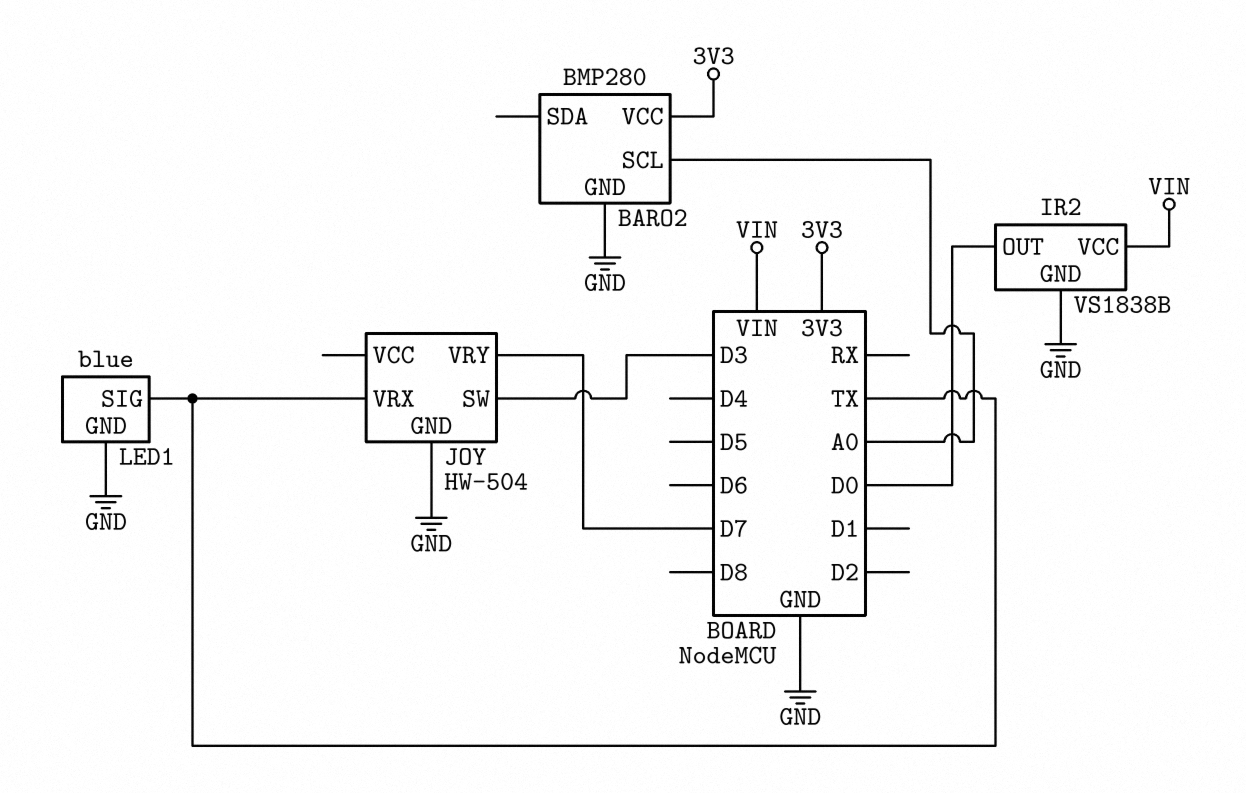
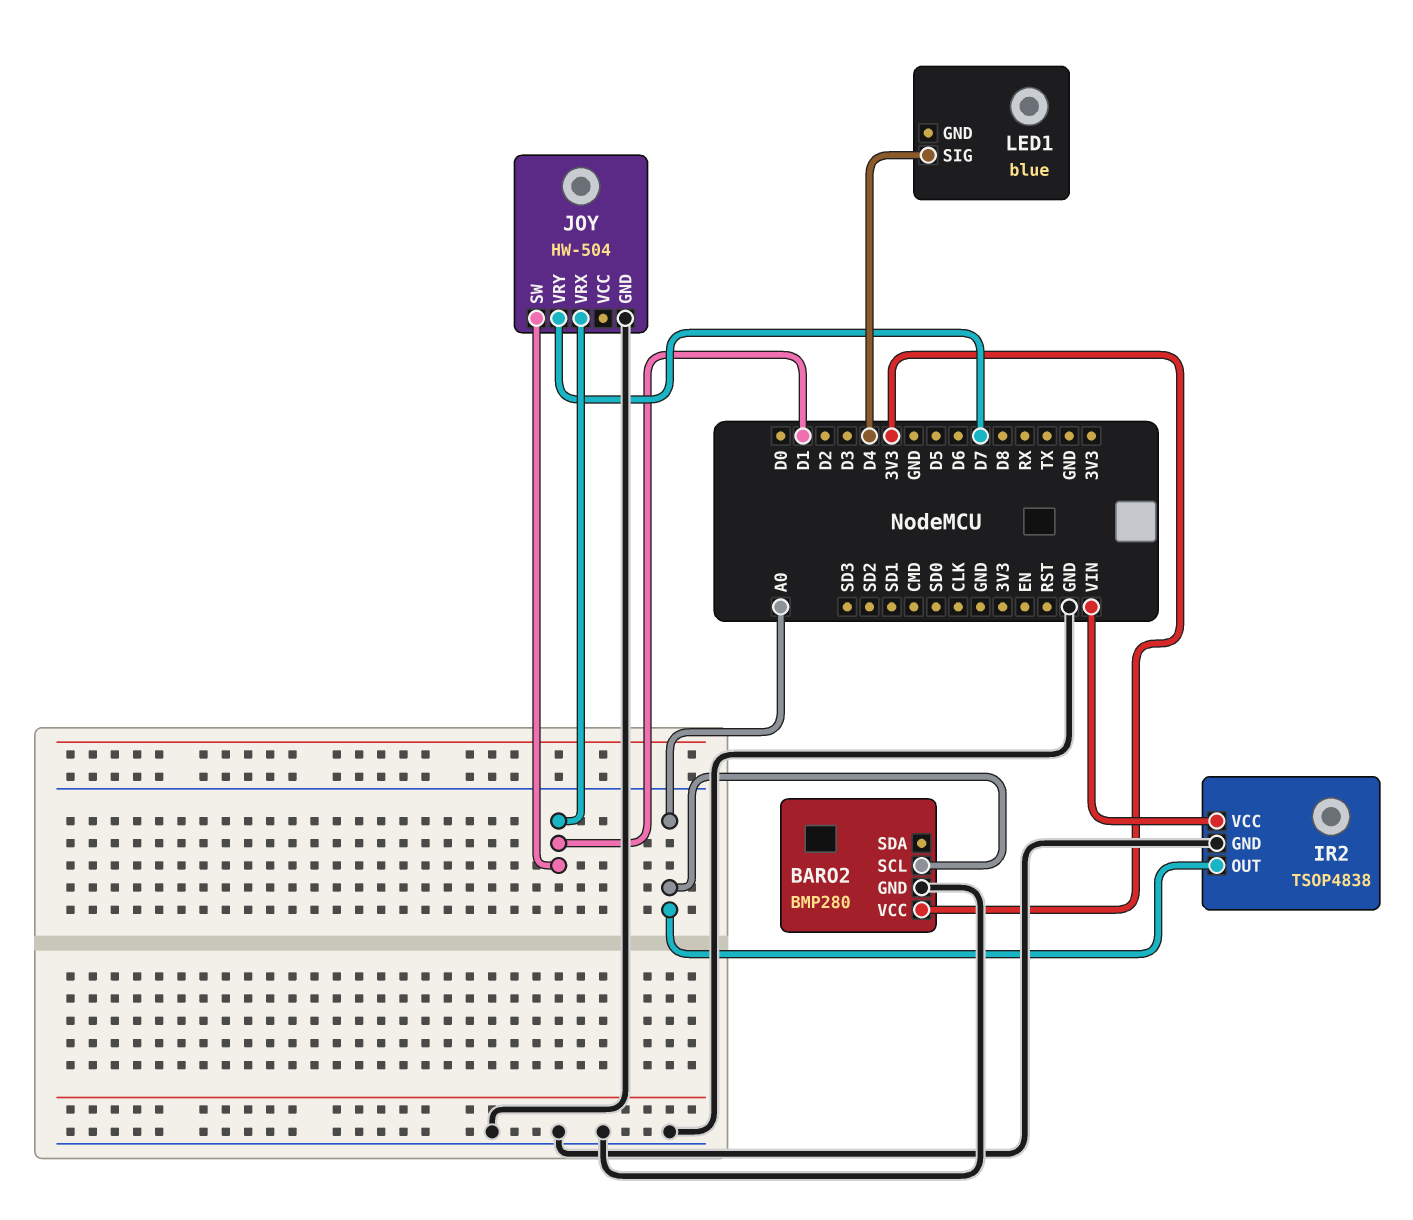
IR2: VS1838B -> TSOP4838
IR2 pin OUT: D0 -> A0
JOY pin SW: D3 -> D1
JOY pin VRX: TX -> D1
LED1 pin GND: GND -> none
LED1 pin SIG: TX -> D4

